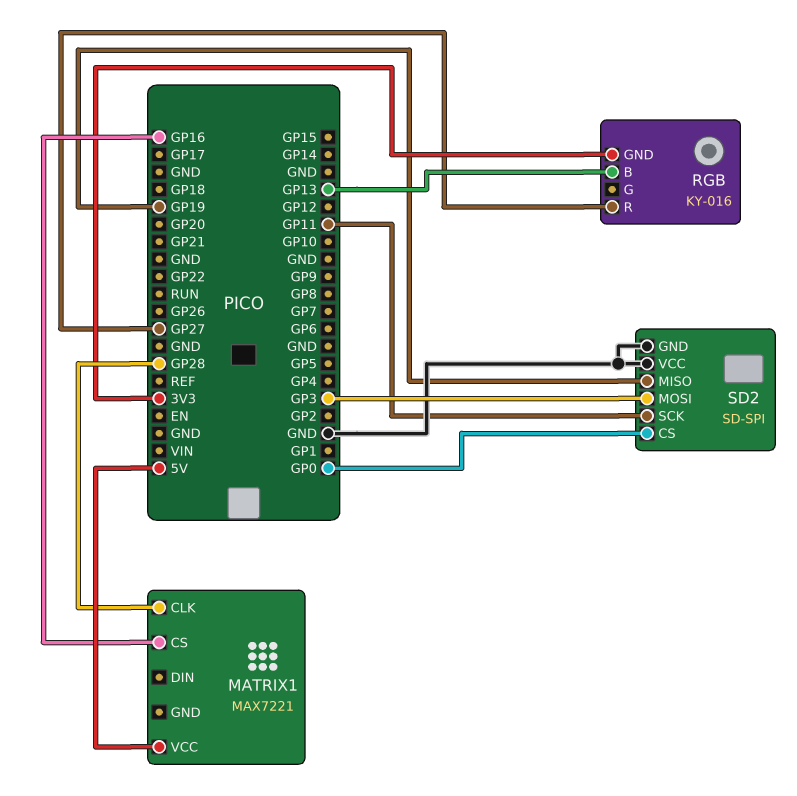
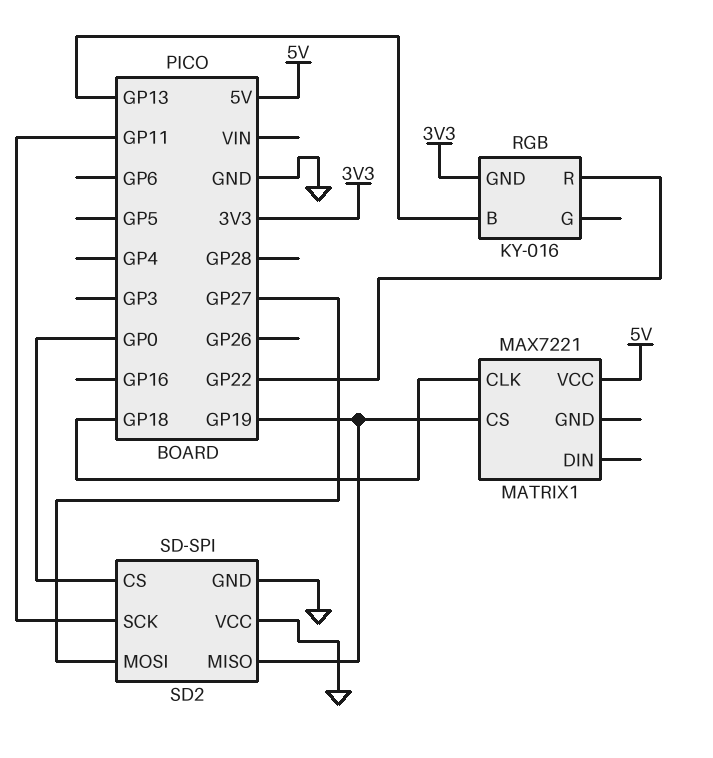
MATRIX1 pin CLK: GP28 -> GP18
MATRIX1 pin CS: GP16 -> GP19
RGB pin R: GP27 -> GP22
SD2 pin MOSI: GP3 -> GP27

